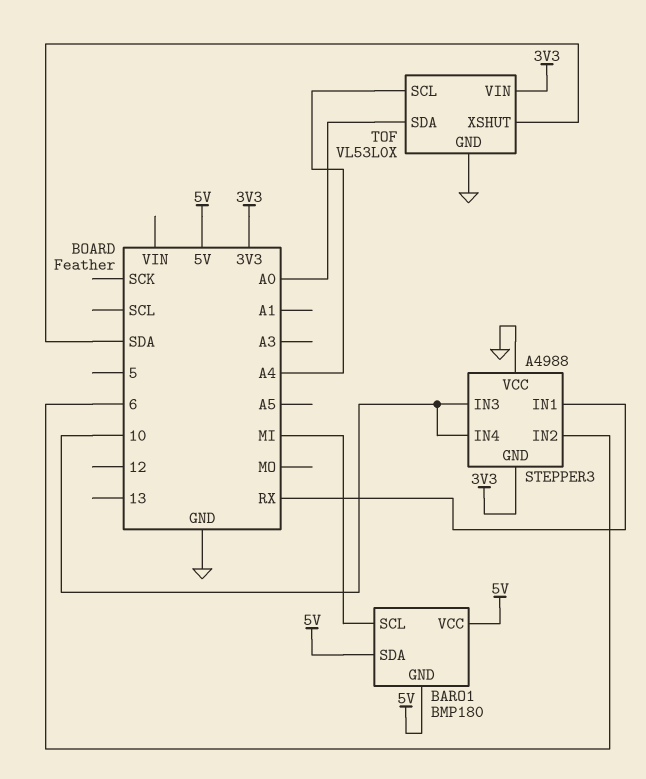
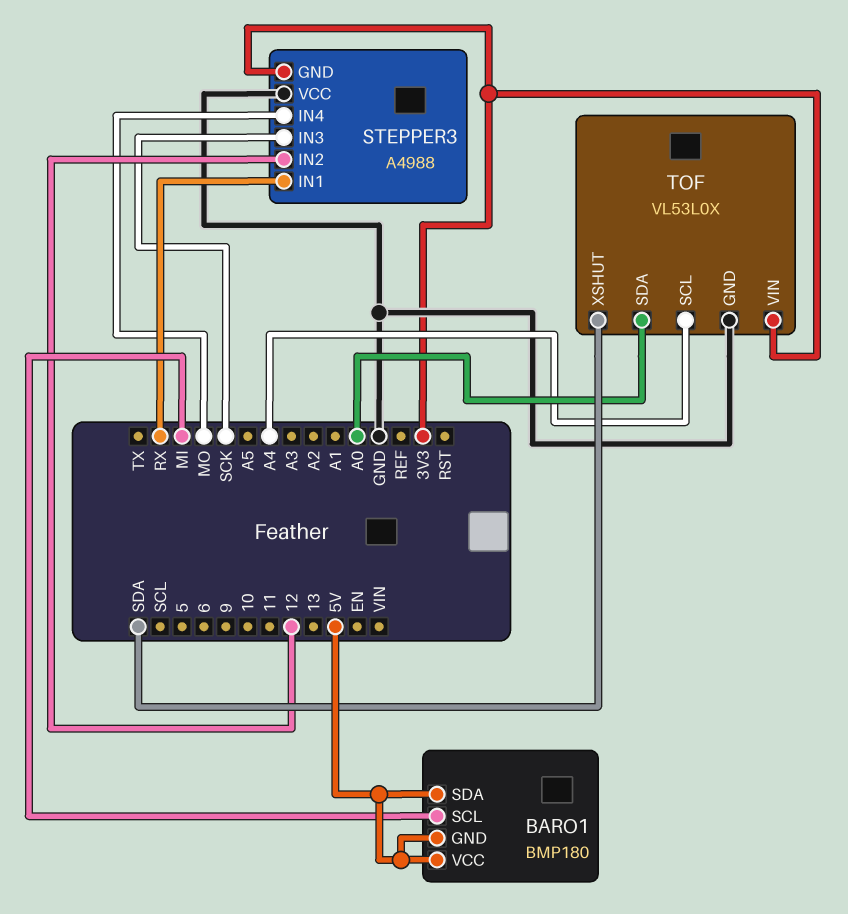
STEPPER3 pin IN2: 6 -> 12
STEPPER3 pin IN3: 10 -> SCK
STEPPER3 pin IN4: 10 -> MO

